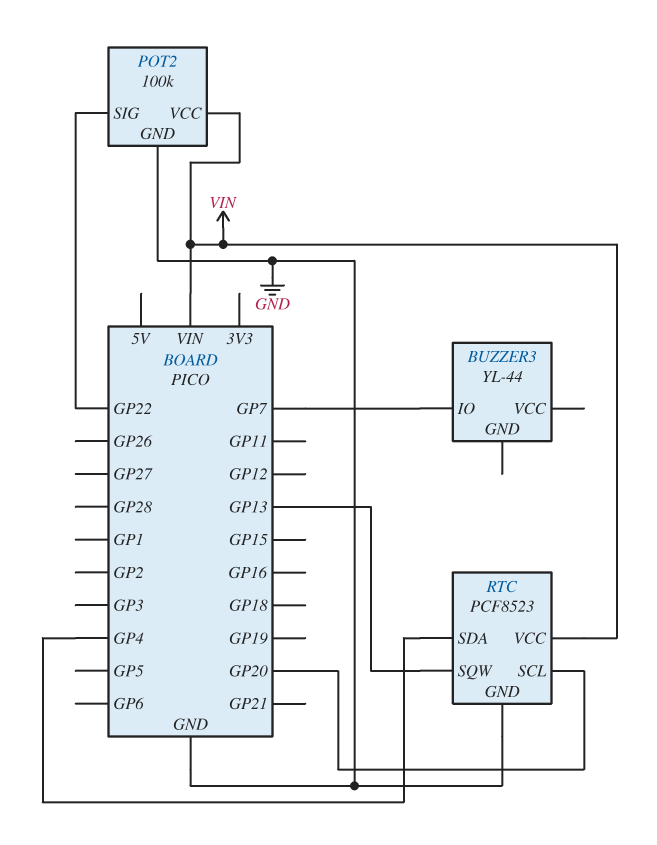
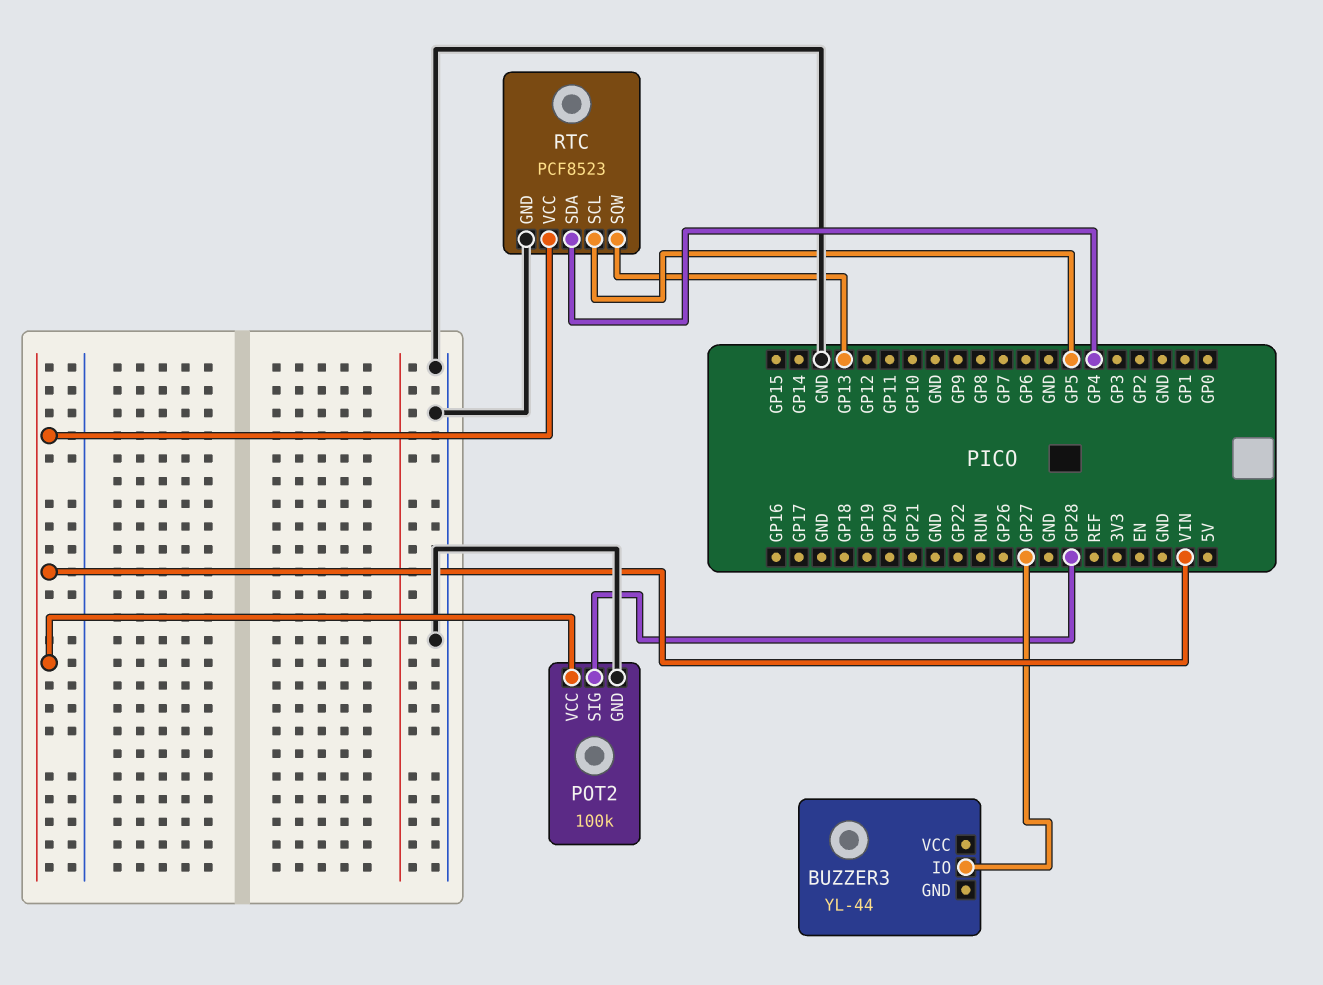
BUZZER3 pin IO: GP7 -> GP27
POT2 pin SIG: GP22 -> GP28
RTC pin SCL: GP20 -> GP5

